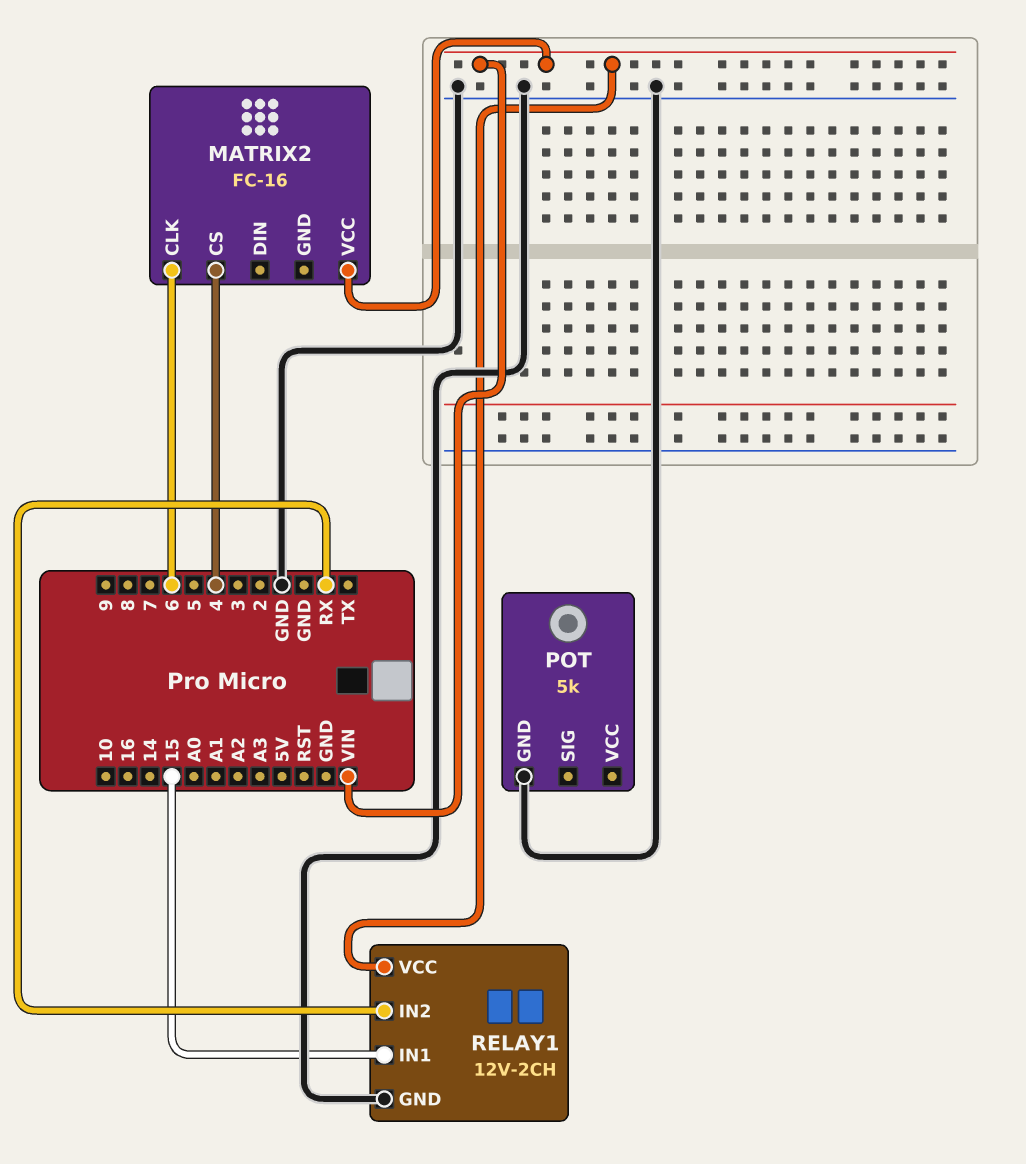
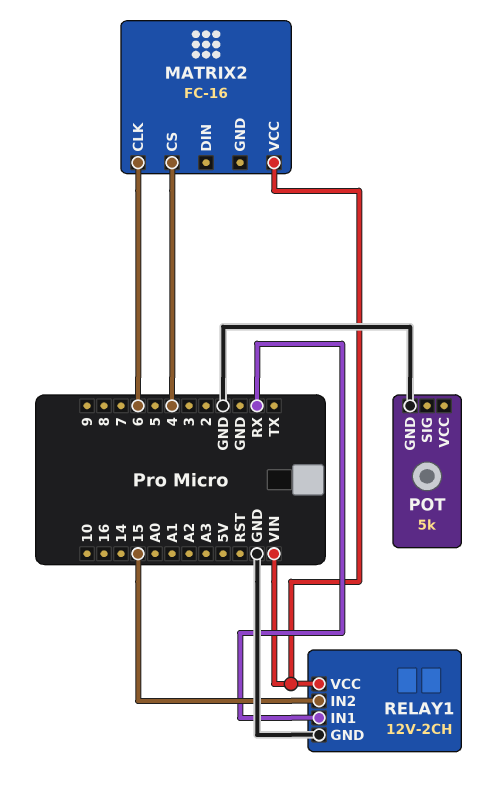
RELAY1 pin IN1: 15 -> RX
RELAY1 pin IN2: RX -> 15

